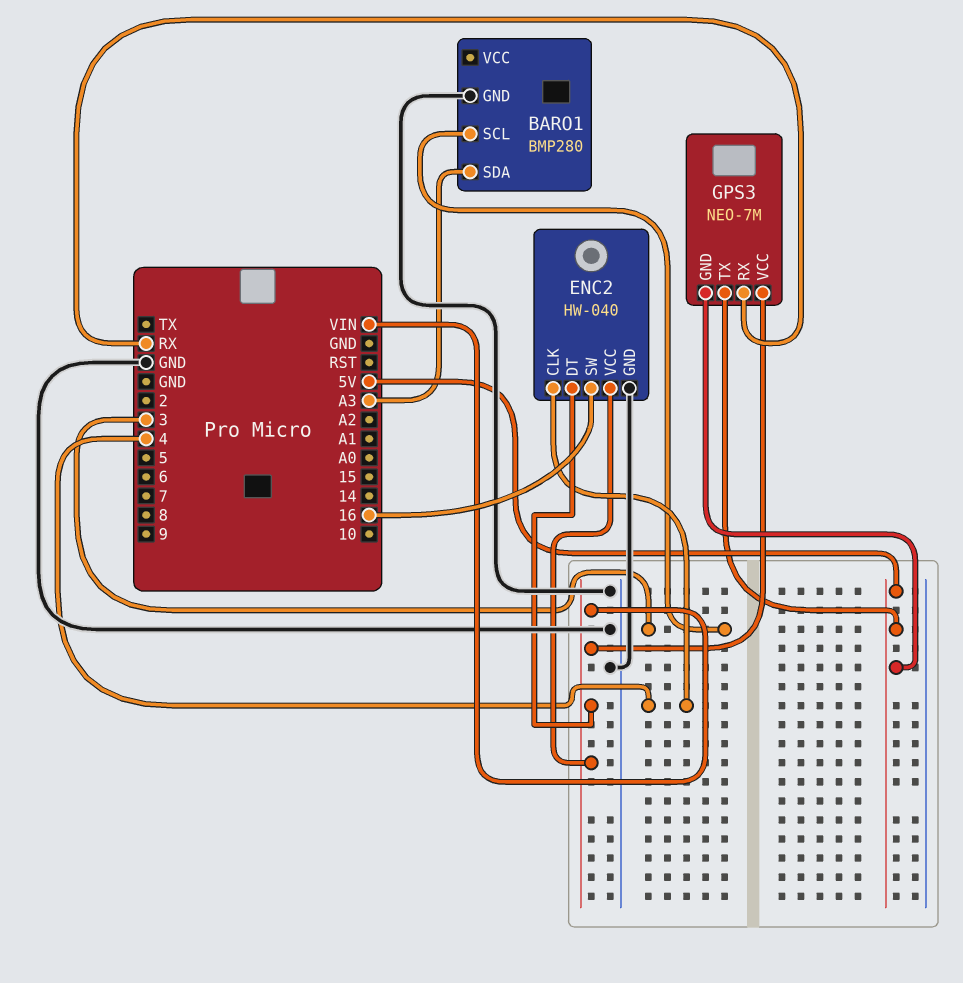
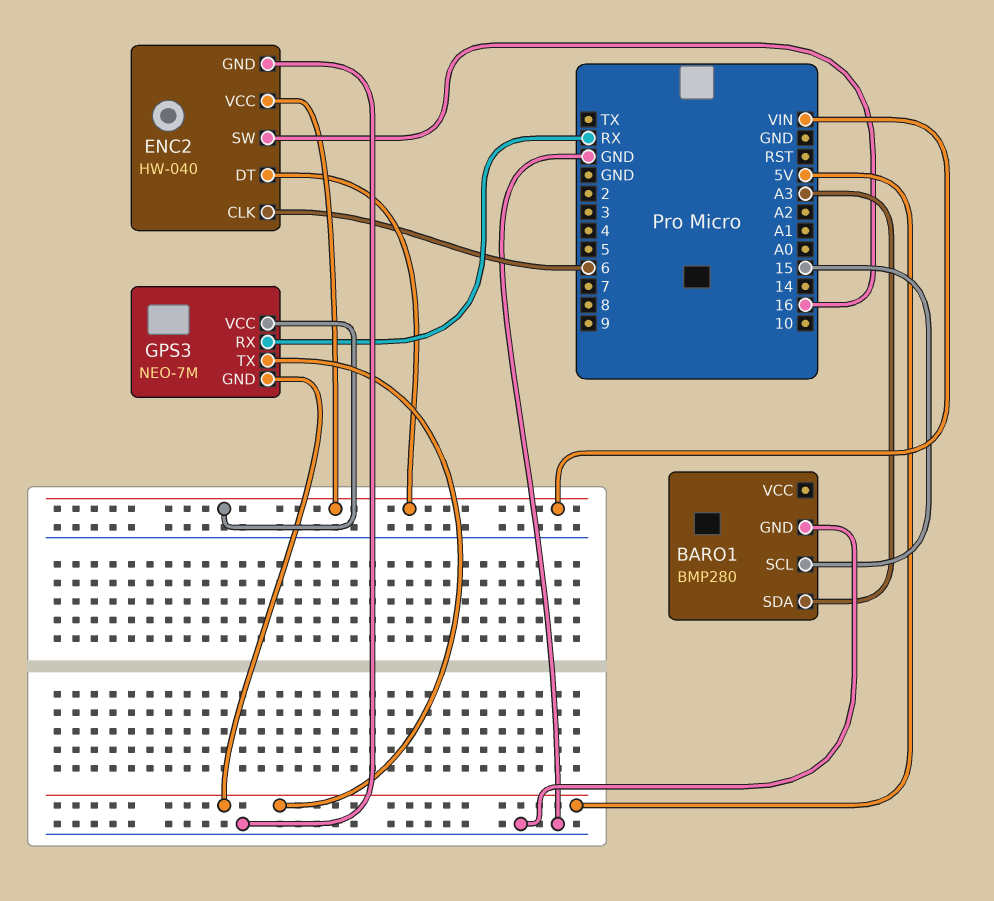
BARO1 pin SCL: 3 -> 15
ENC2 pin CLK: 4 -> 6

